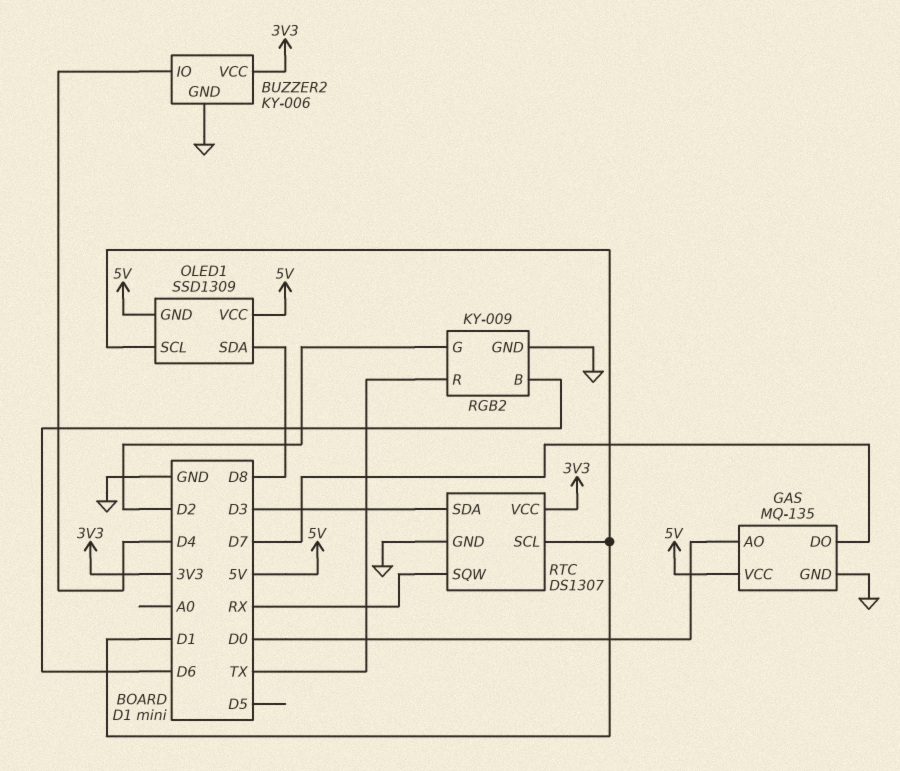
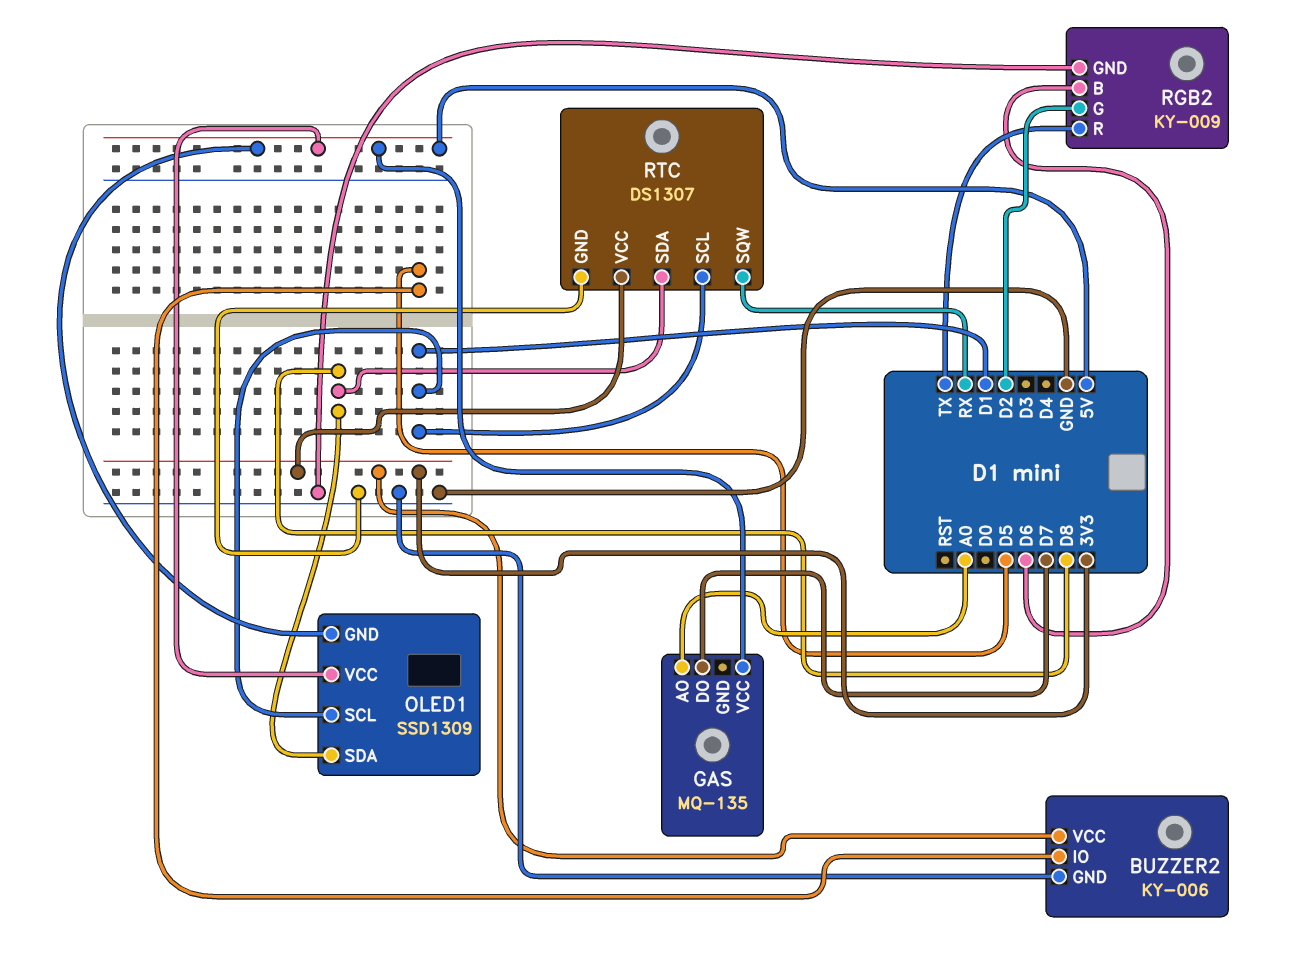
BUZZER2 pin IO: D4 -> D5
GAS pin AO: D0 -> A0
GAS pin GND: GND -> none
RTC pin SDA: D3 -> D8

